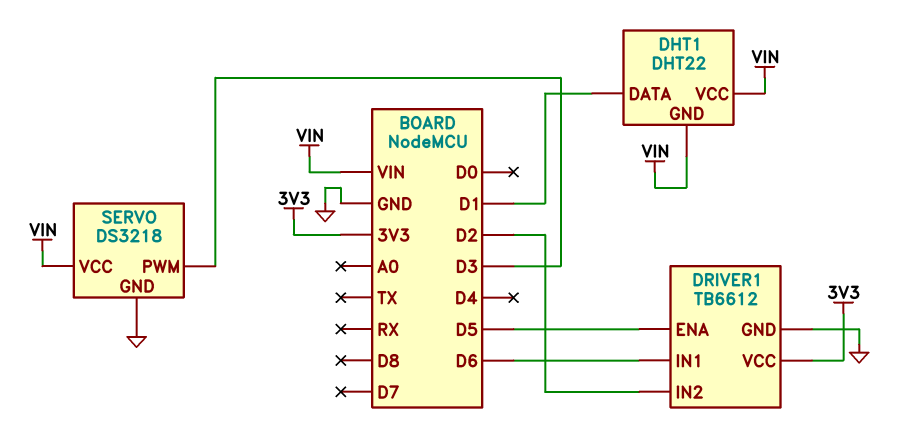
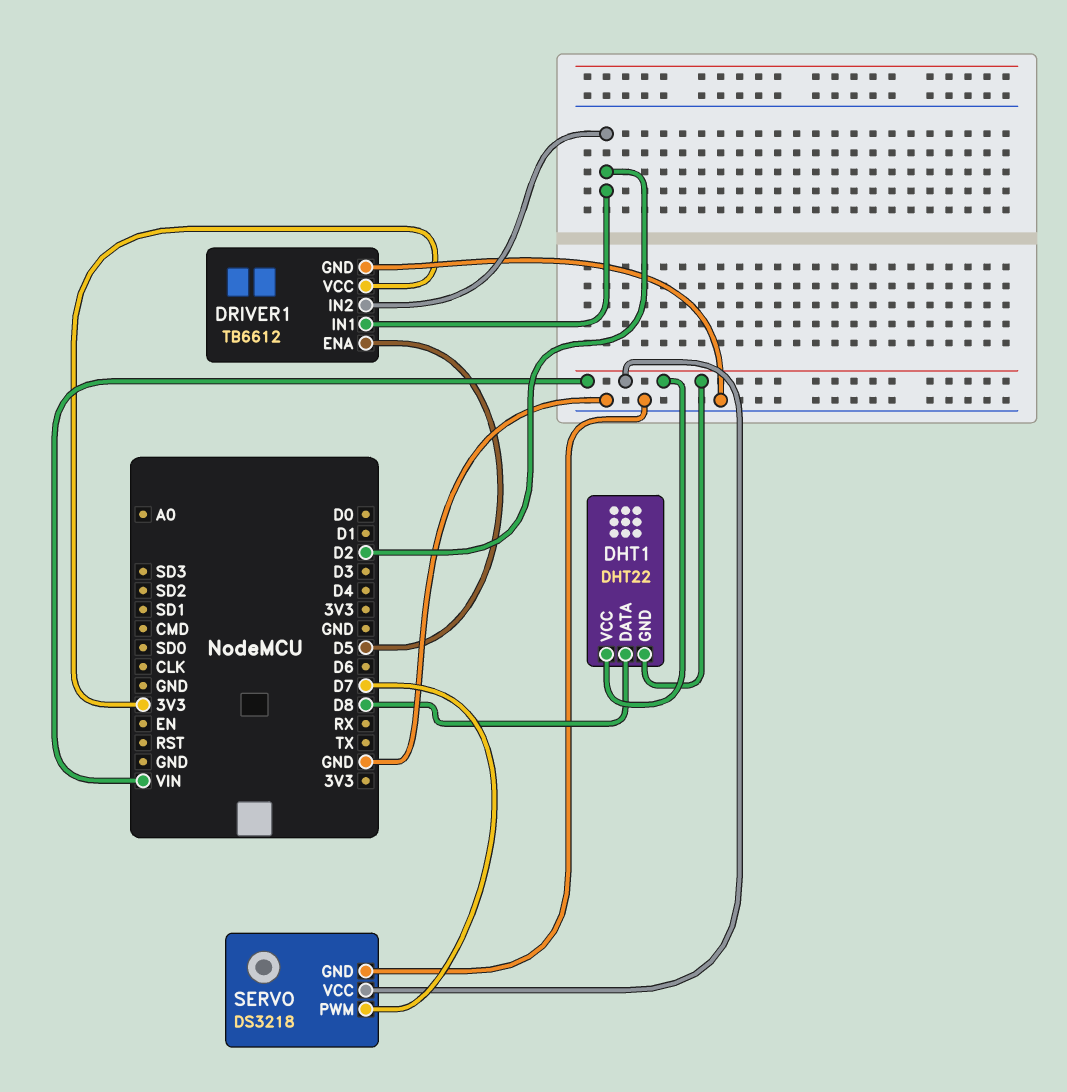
DHT1 pin DATA: D1 -> D8
DRIVER1 pin IN1: D6 -> D2
SERVO pin PWM: D3 -> D7

